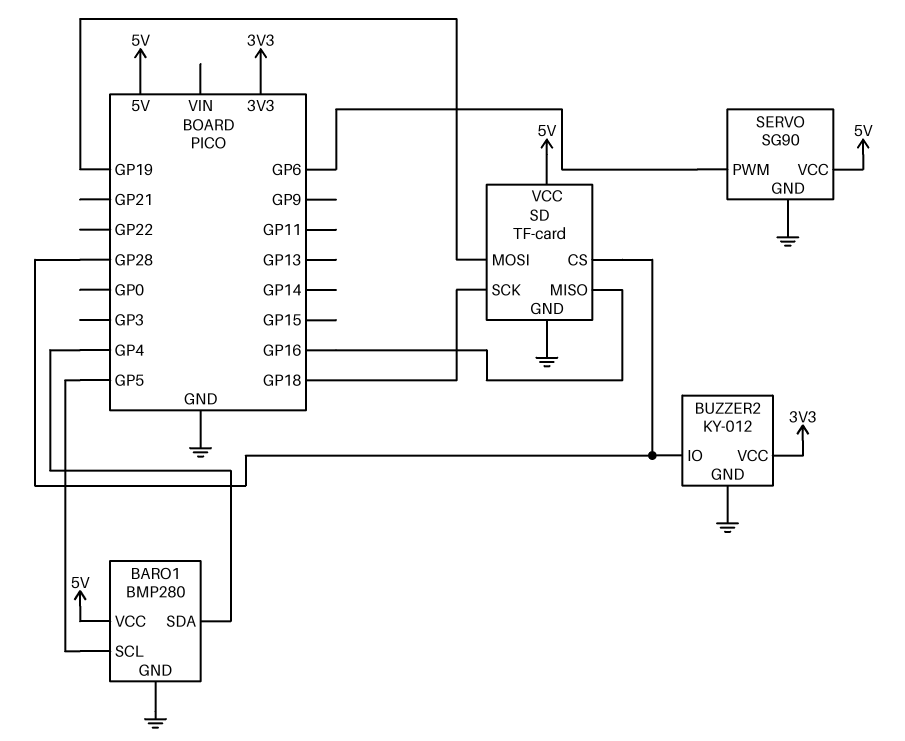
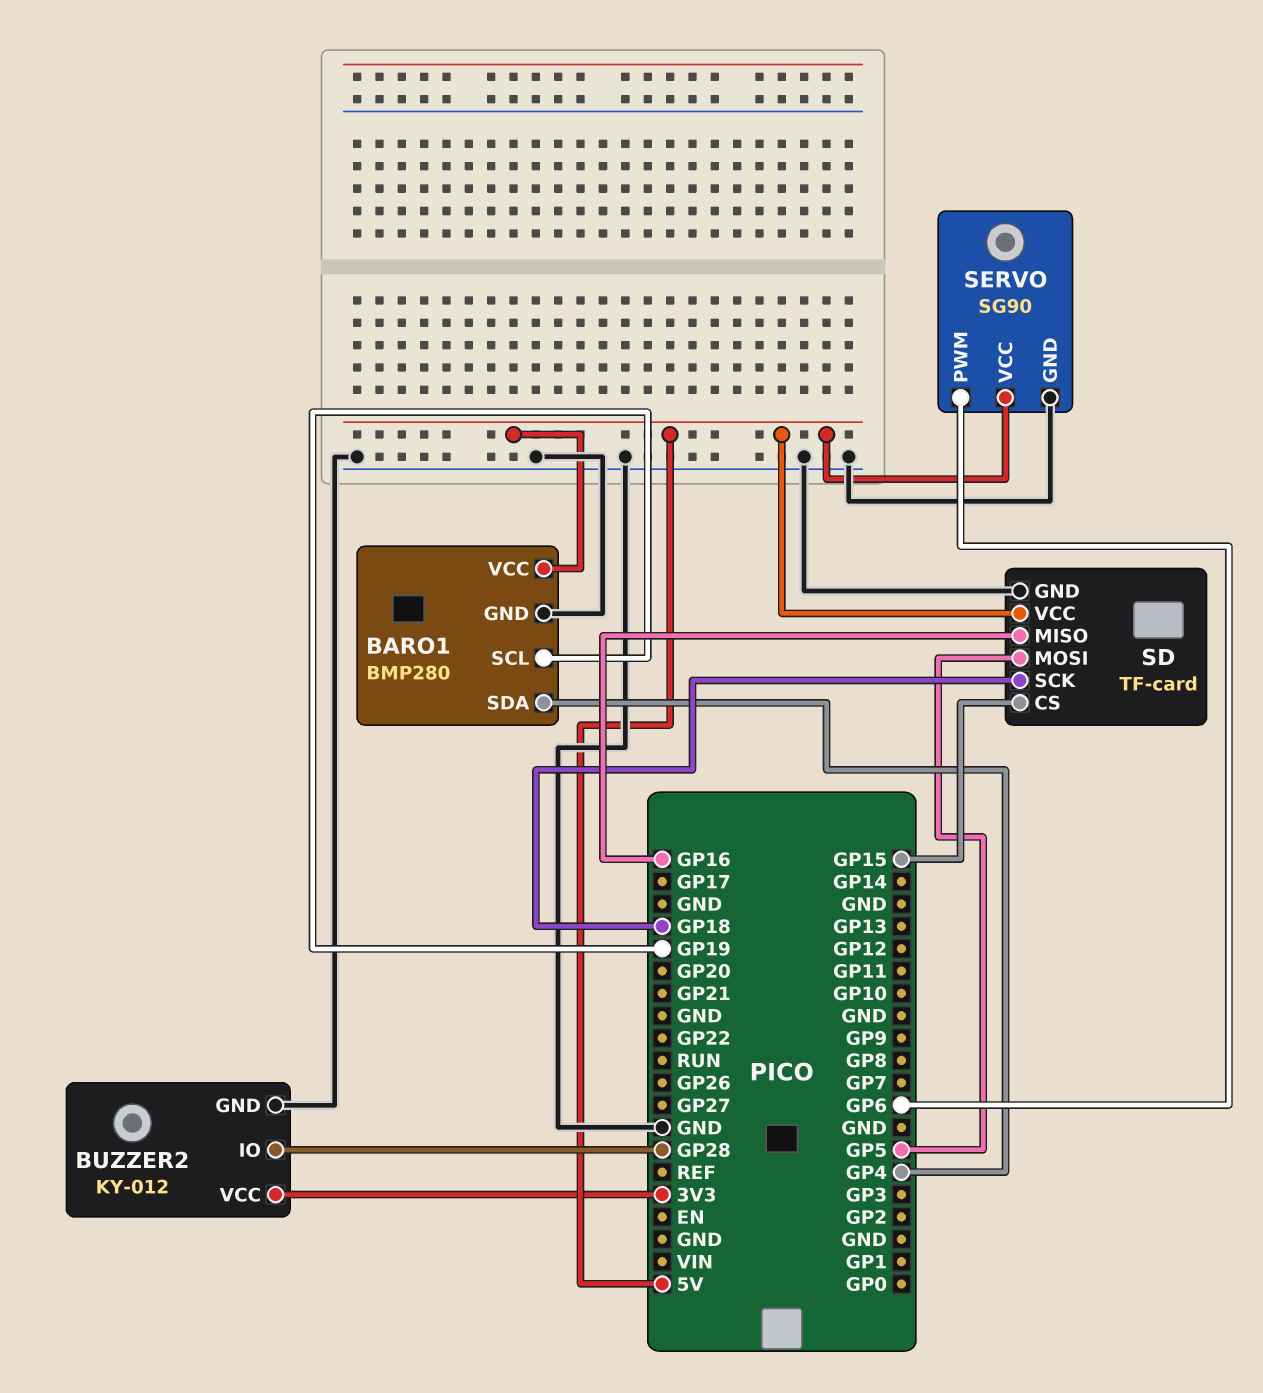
BARO1 pin SCL: GP5 -> GP19
SD pin CS: GP28 -> GP15
SD pin MOSI: GP19 -> GP5

